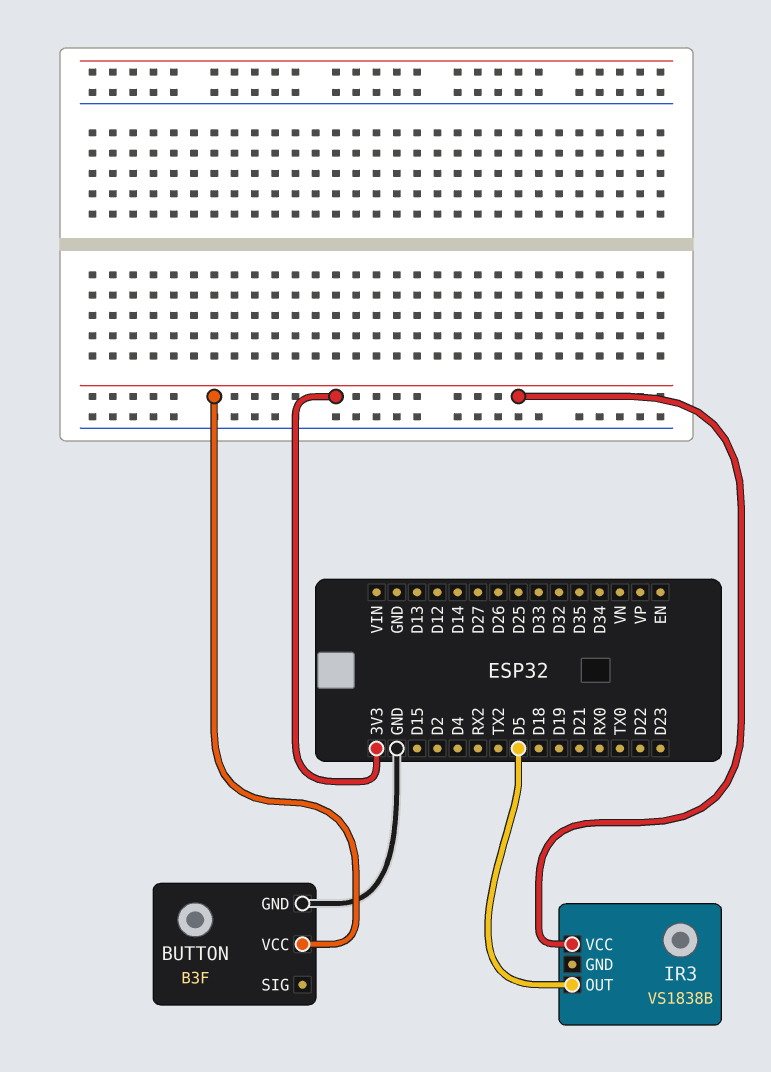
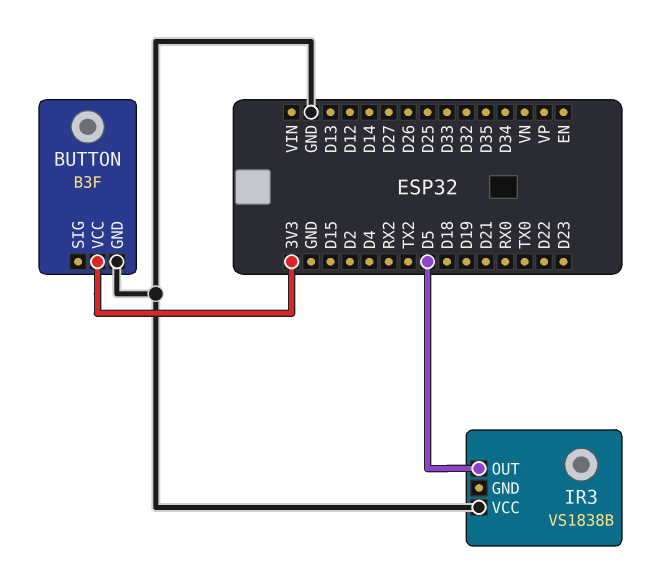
IR3 pin VCC: 3V3 -> GND

